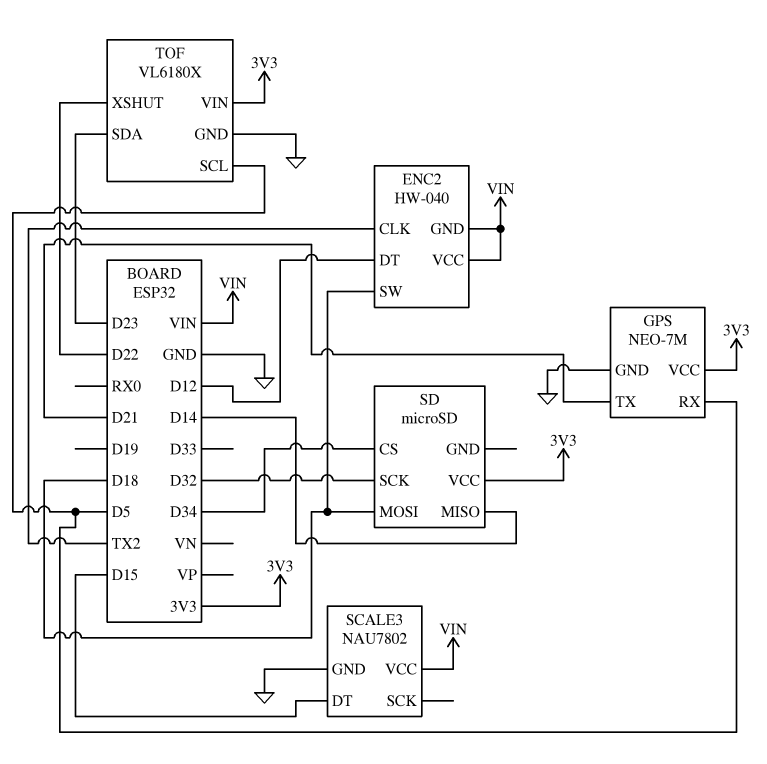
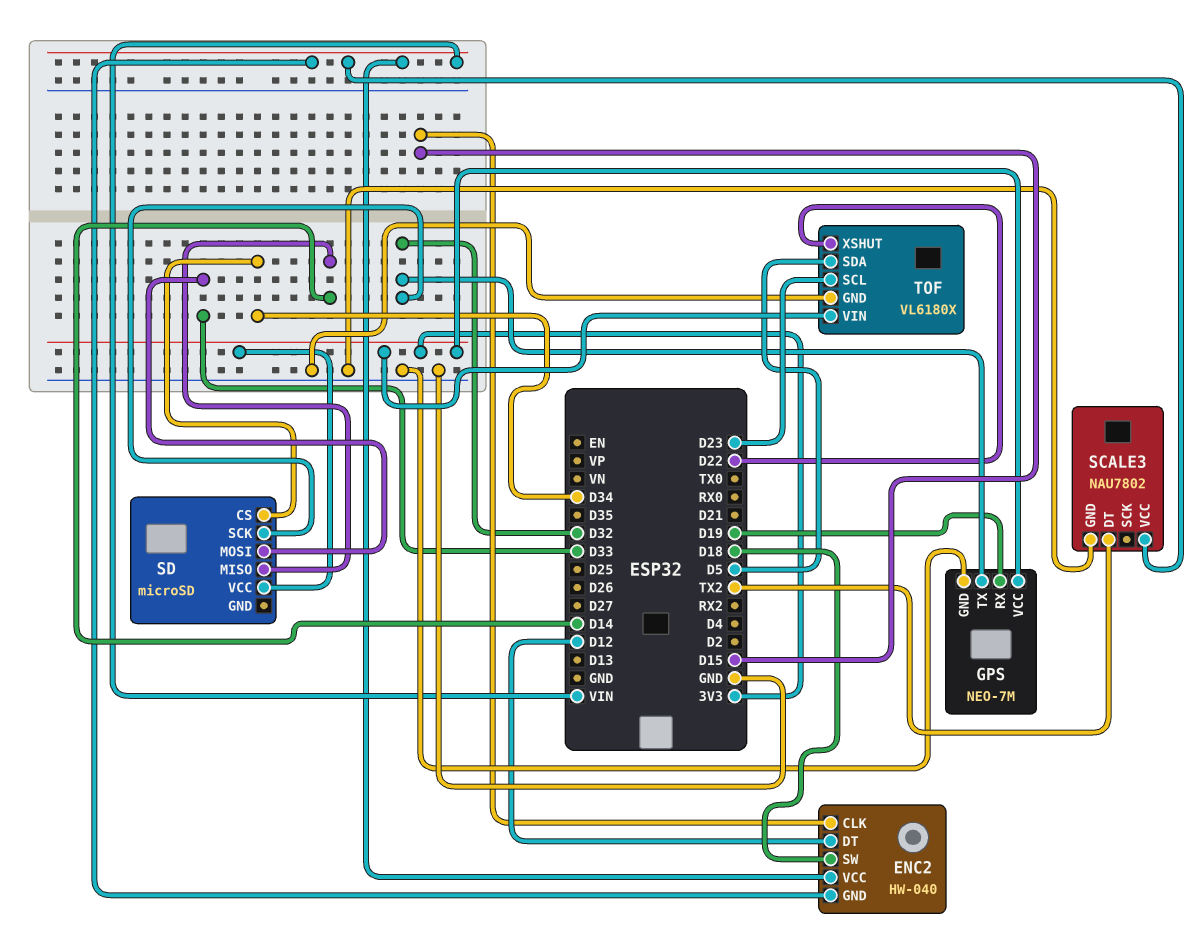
ENC2 pin CLK: TX2 -> D15
GPS pin RX: D5 -> D19
GPS pin TX: D21 -> D32
SCALE3 pin DT: D15 -> TX2
SD pin MOSI: D18 -> D33
TOF pin SCL: D5 -> D23
TOF pin SDA: D23 -> D5

